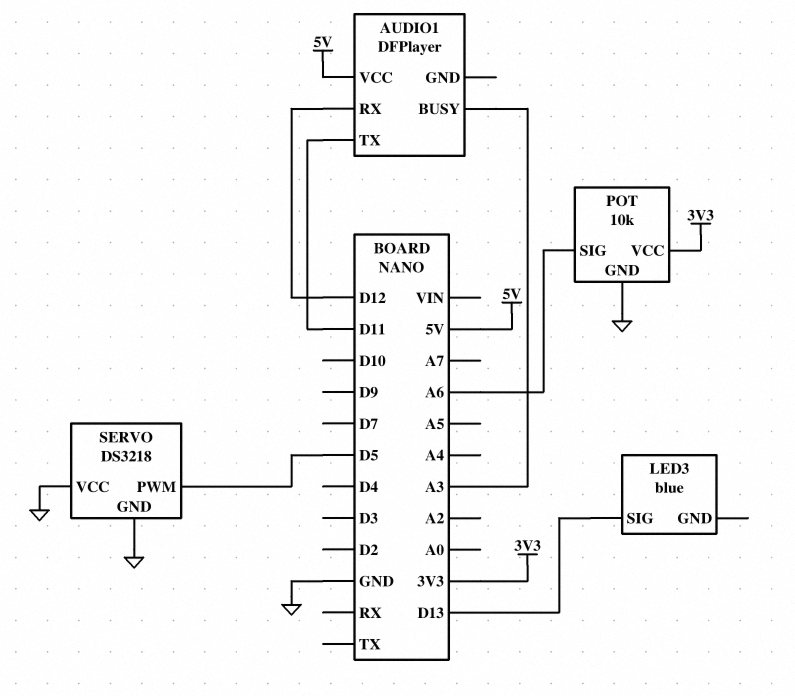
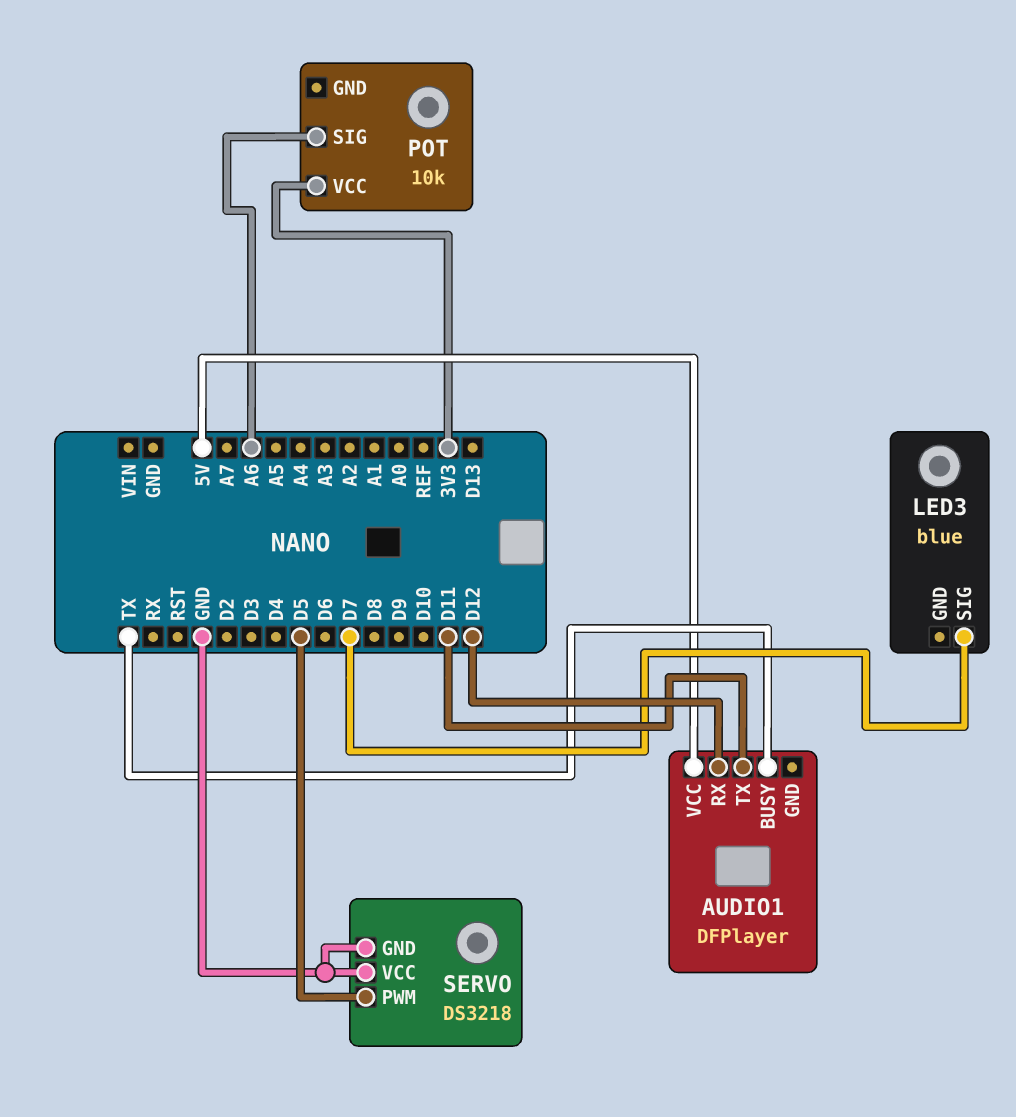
AUDIO1 pin BUSY: A3 -> TX
LED3 pin SIG: D13 -> D7
POT pin GND: GND -> none

